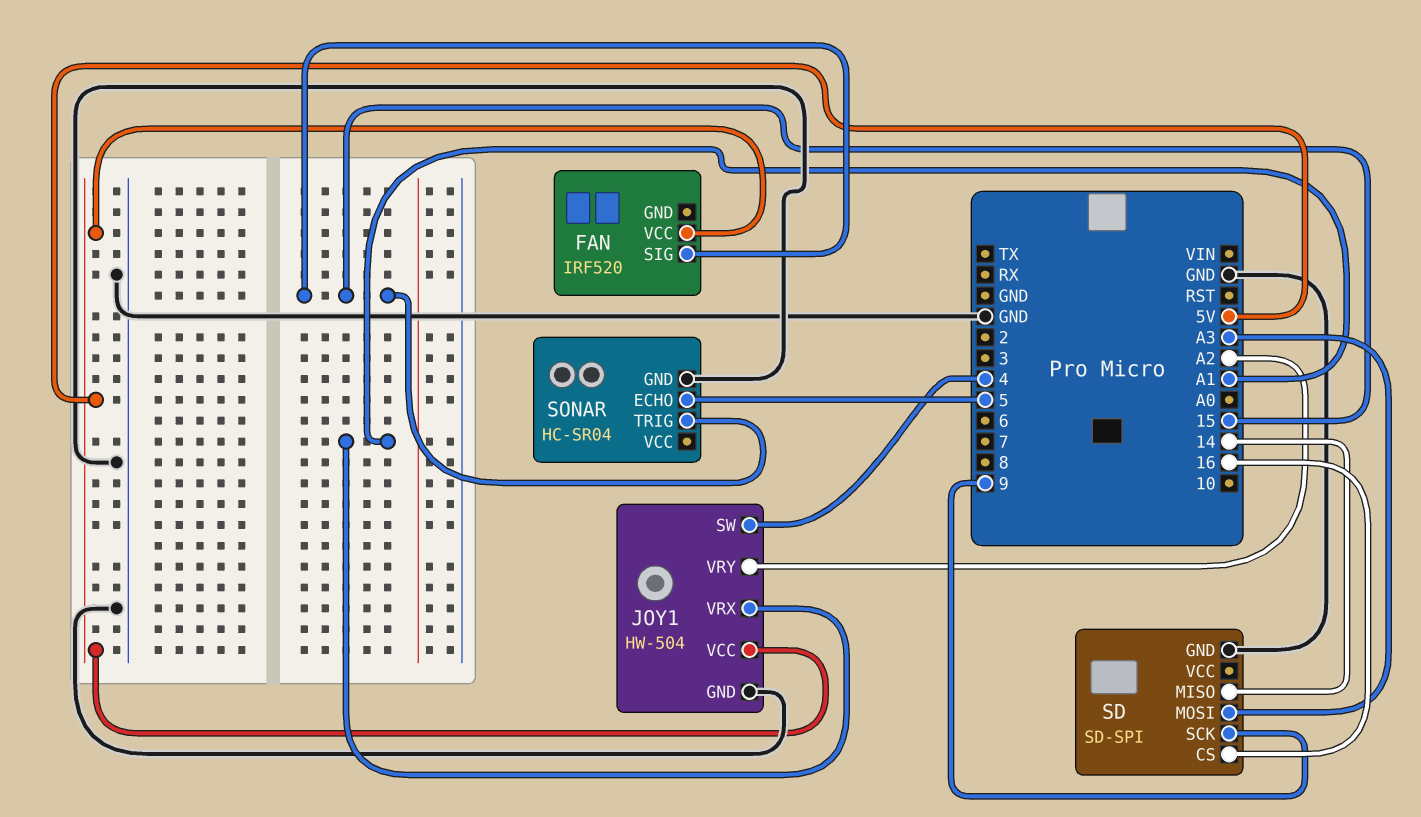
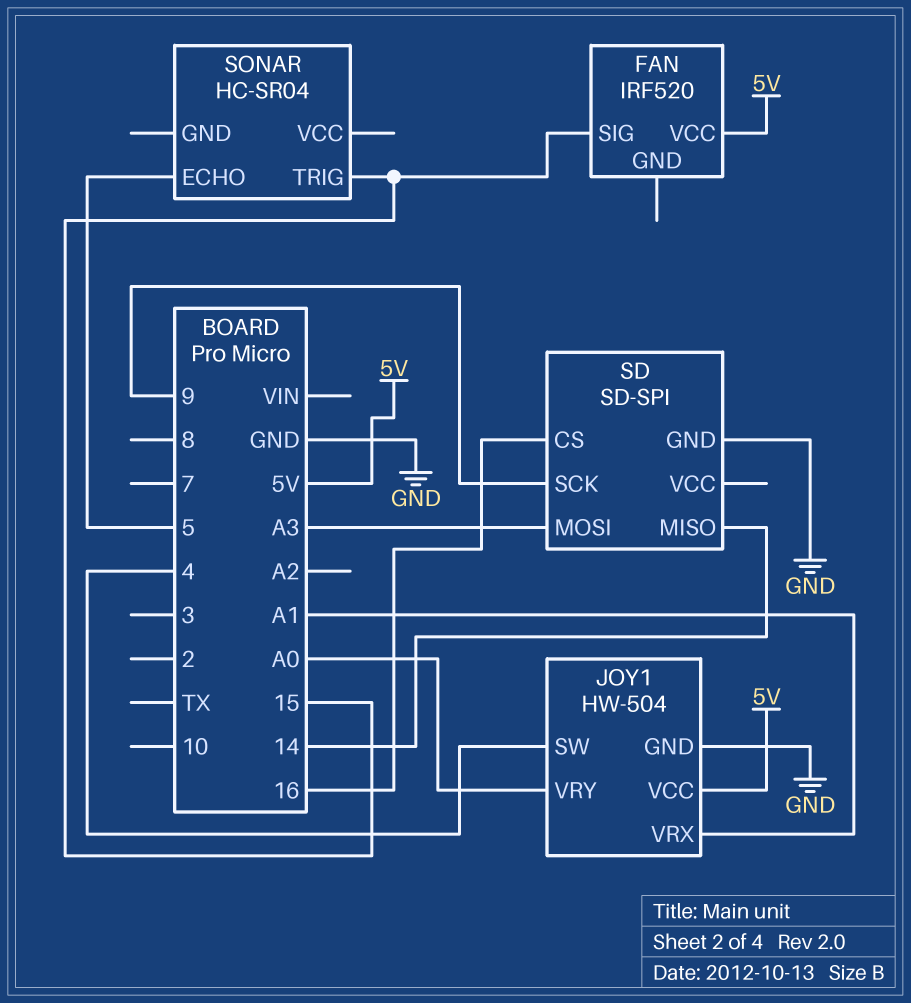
JOY1 pin VRY: A2 -> A0
SONAR pin GND: GND -> none

